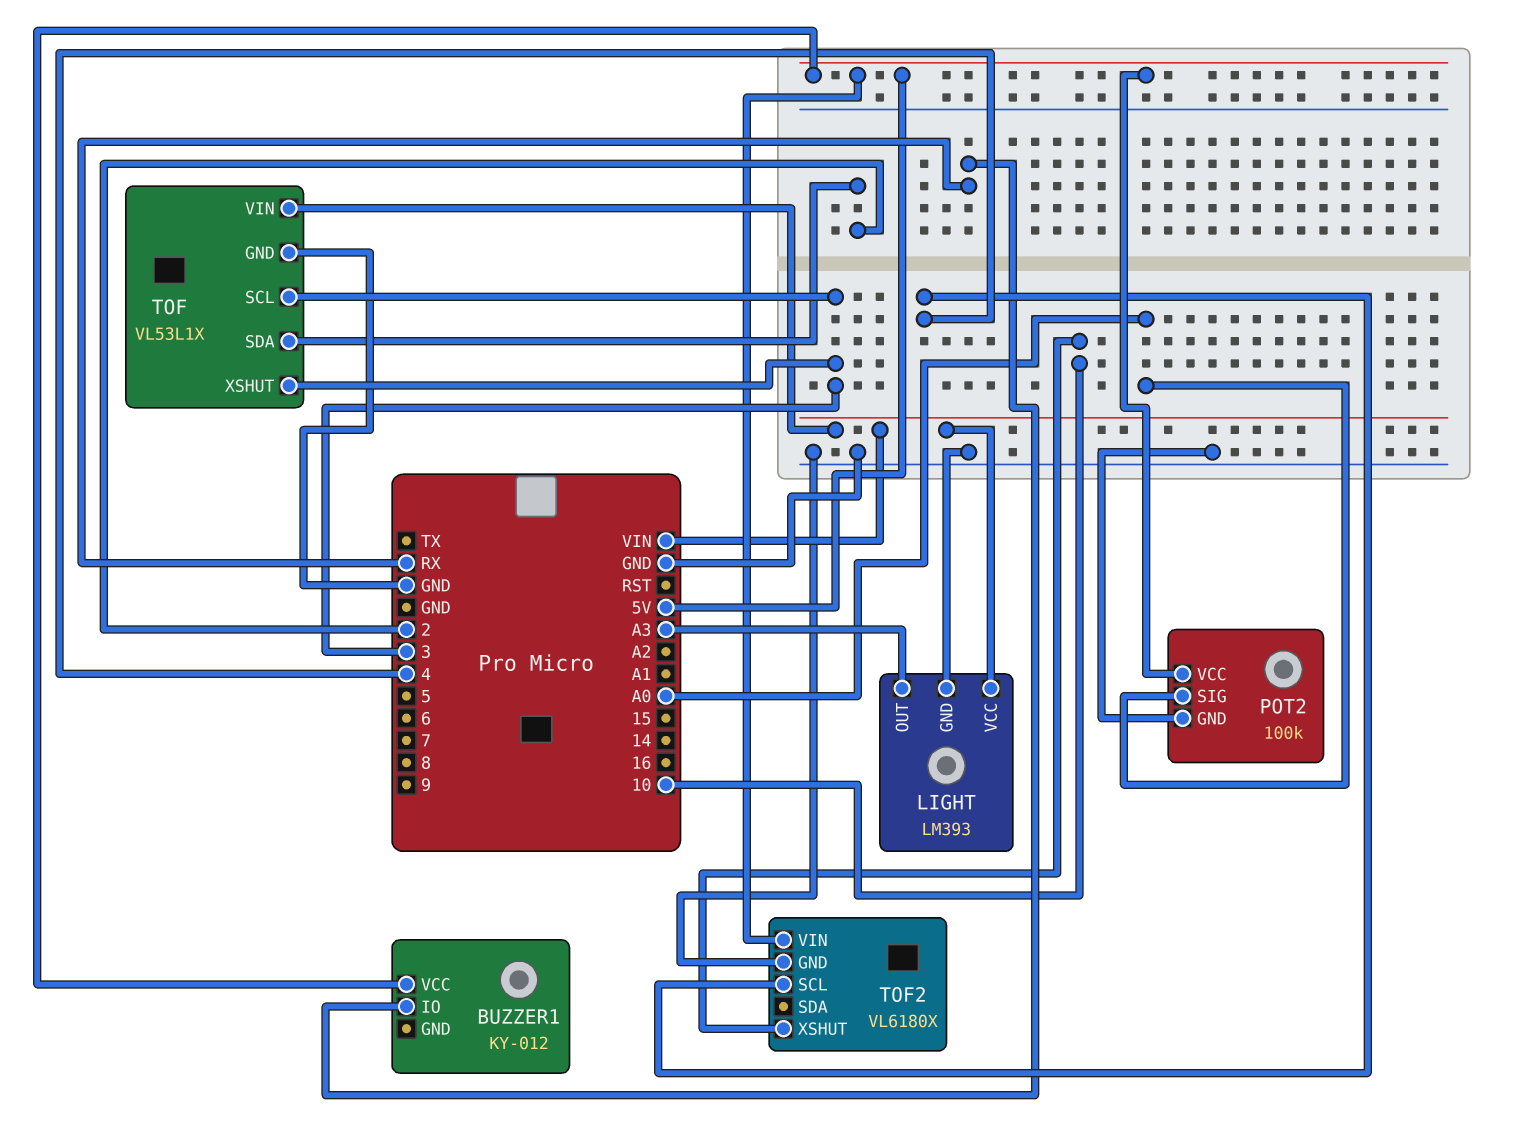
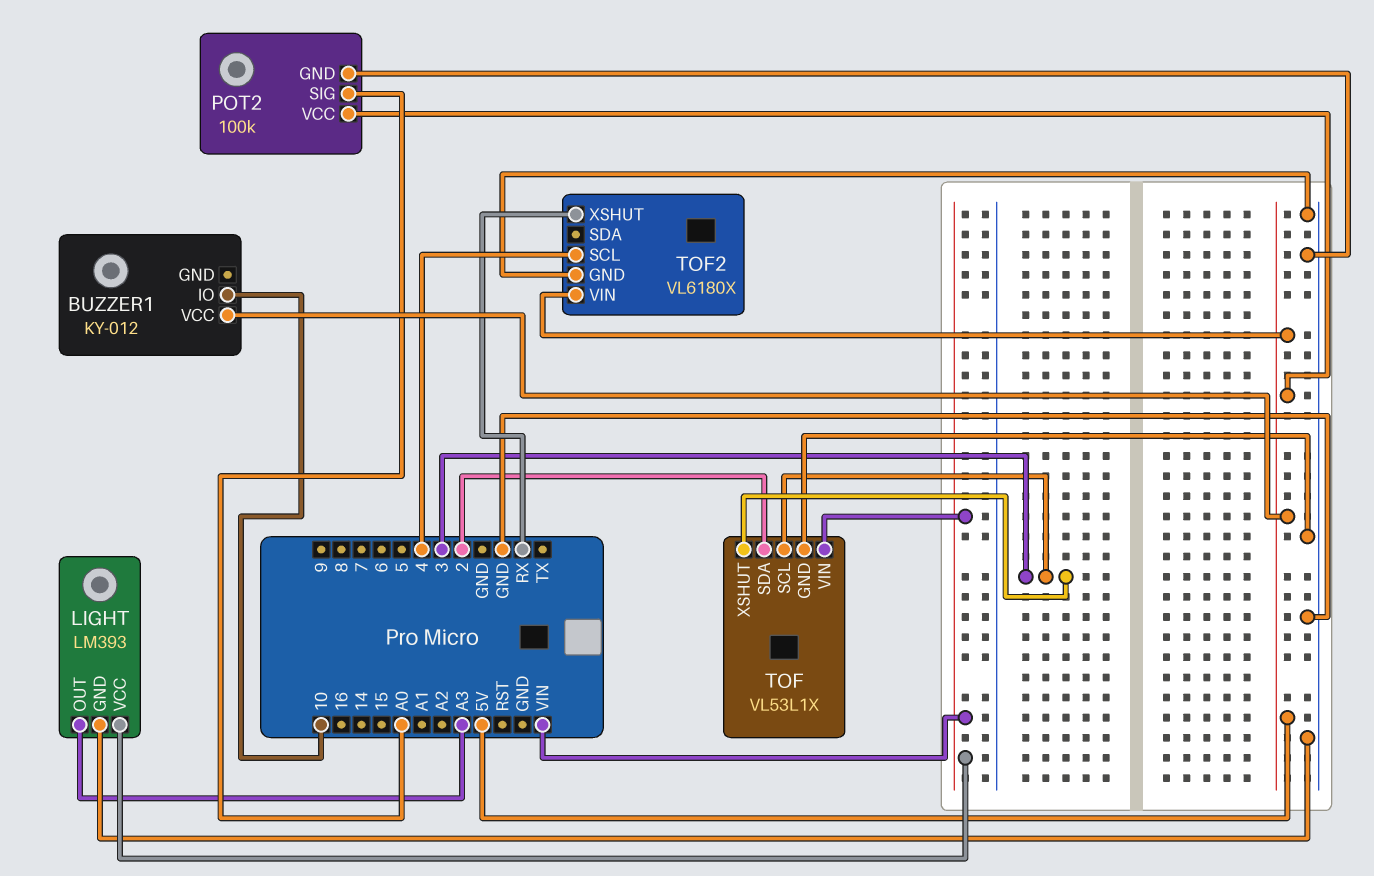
BUZZER1 pin IO: RX -> 10
TOF2 pin XSHUT: 10 -> RX

